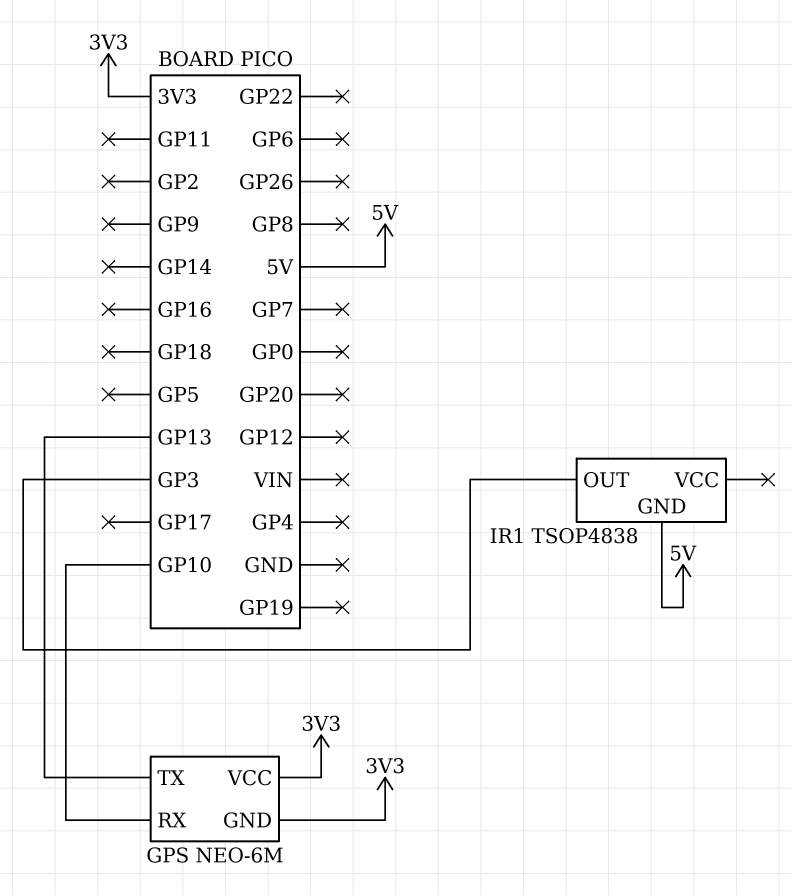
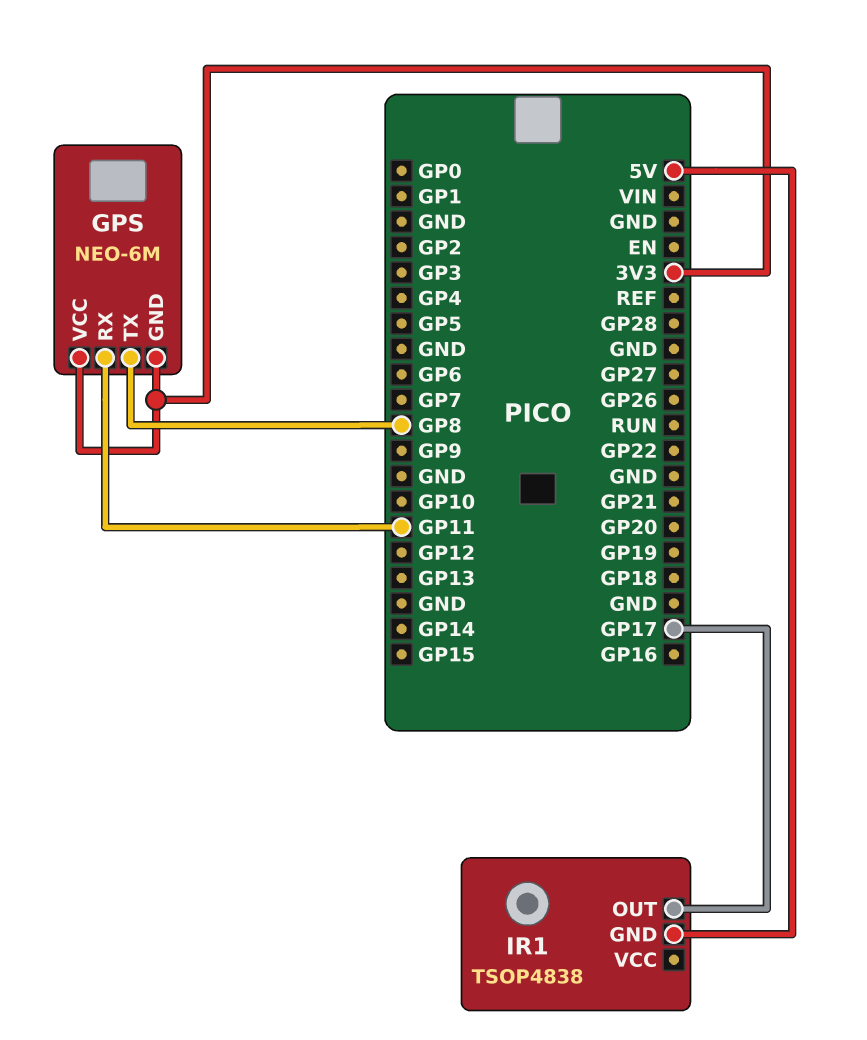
GPS pin RX: GP10 -> GP11
GPS pin TX: GP13 -> GP8
IR1 pin OUT: GP3 -> GP17

